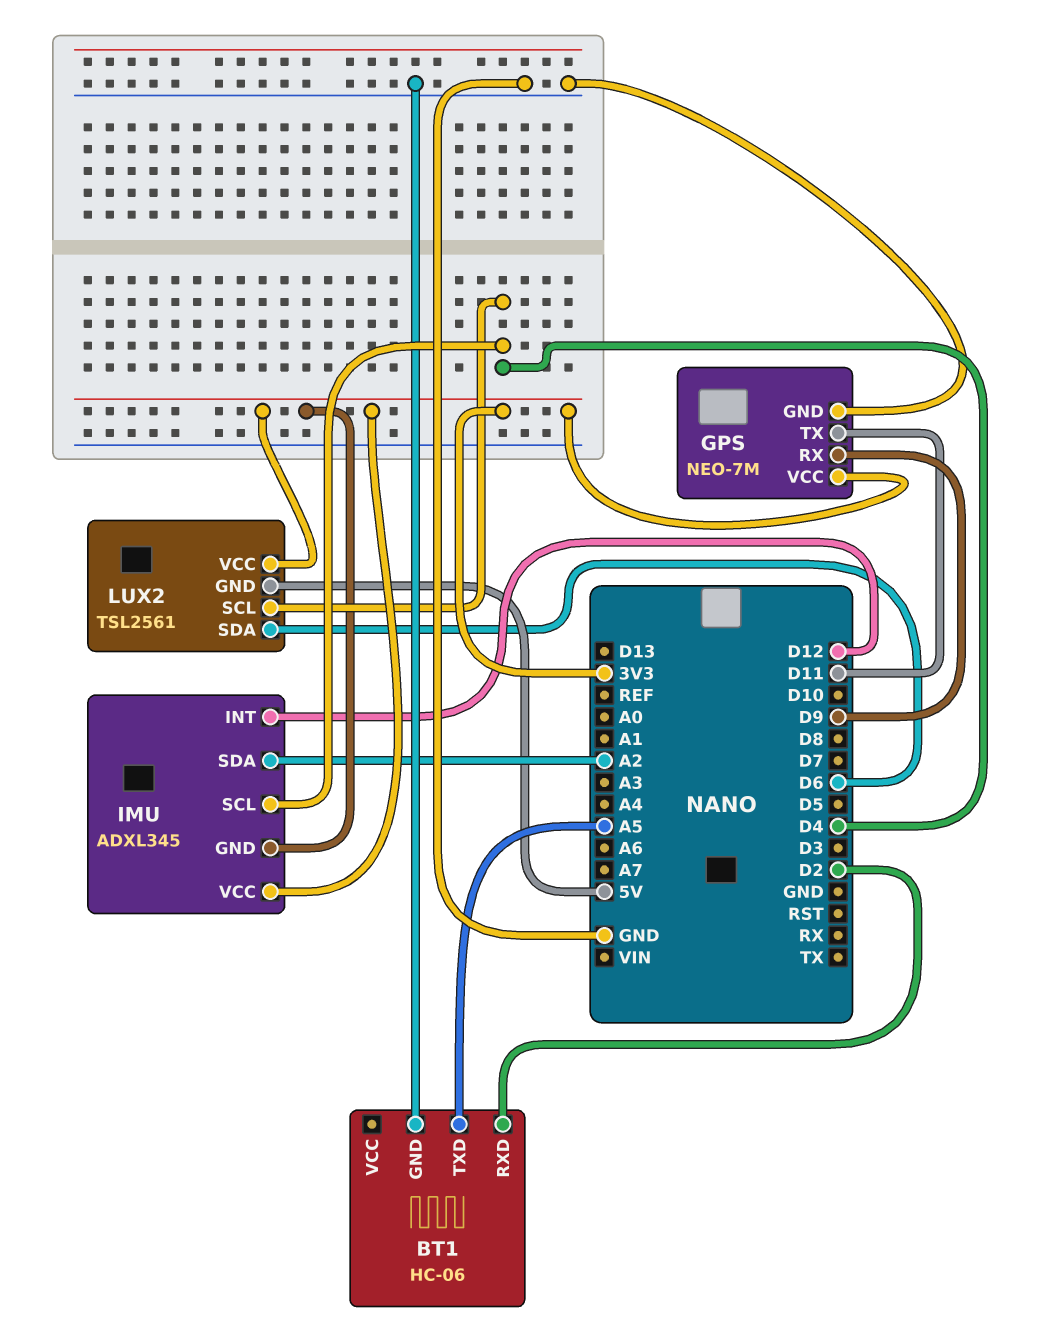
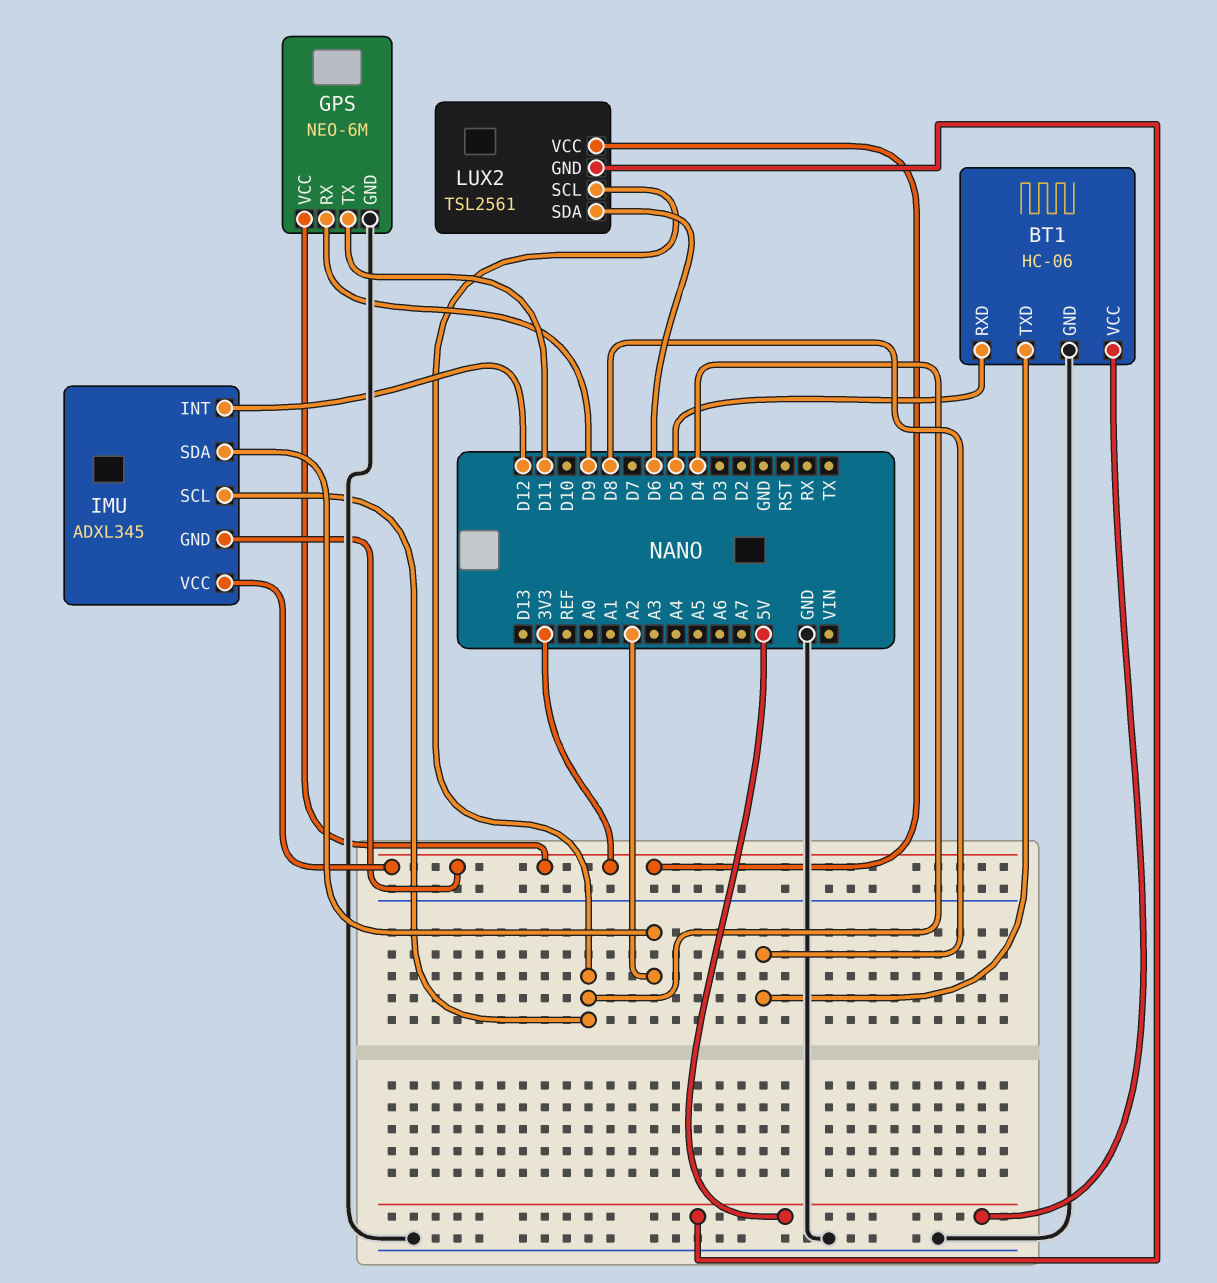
BT1 pin RXD: D2 -> D5
BT1 pin TXD: A5 -> D8
BT1 pin VCC: none -> 5V
GPS: NEO-7M -> NEO-6M

